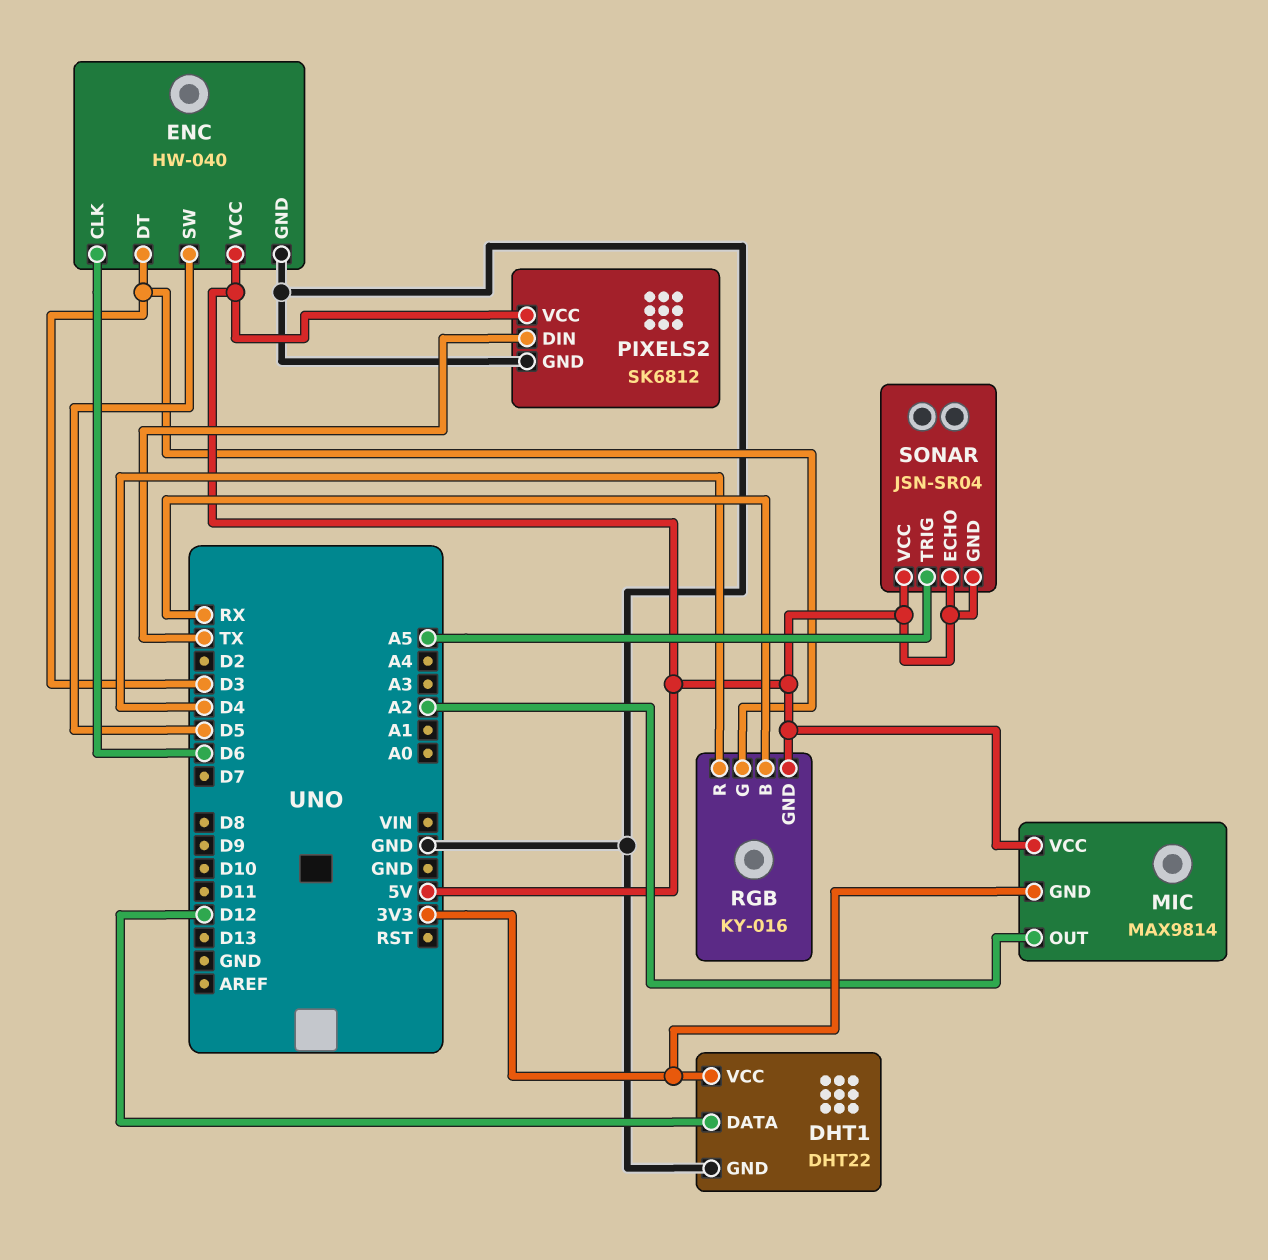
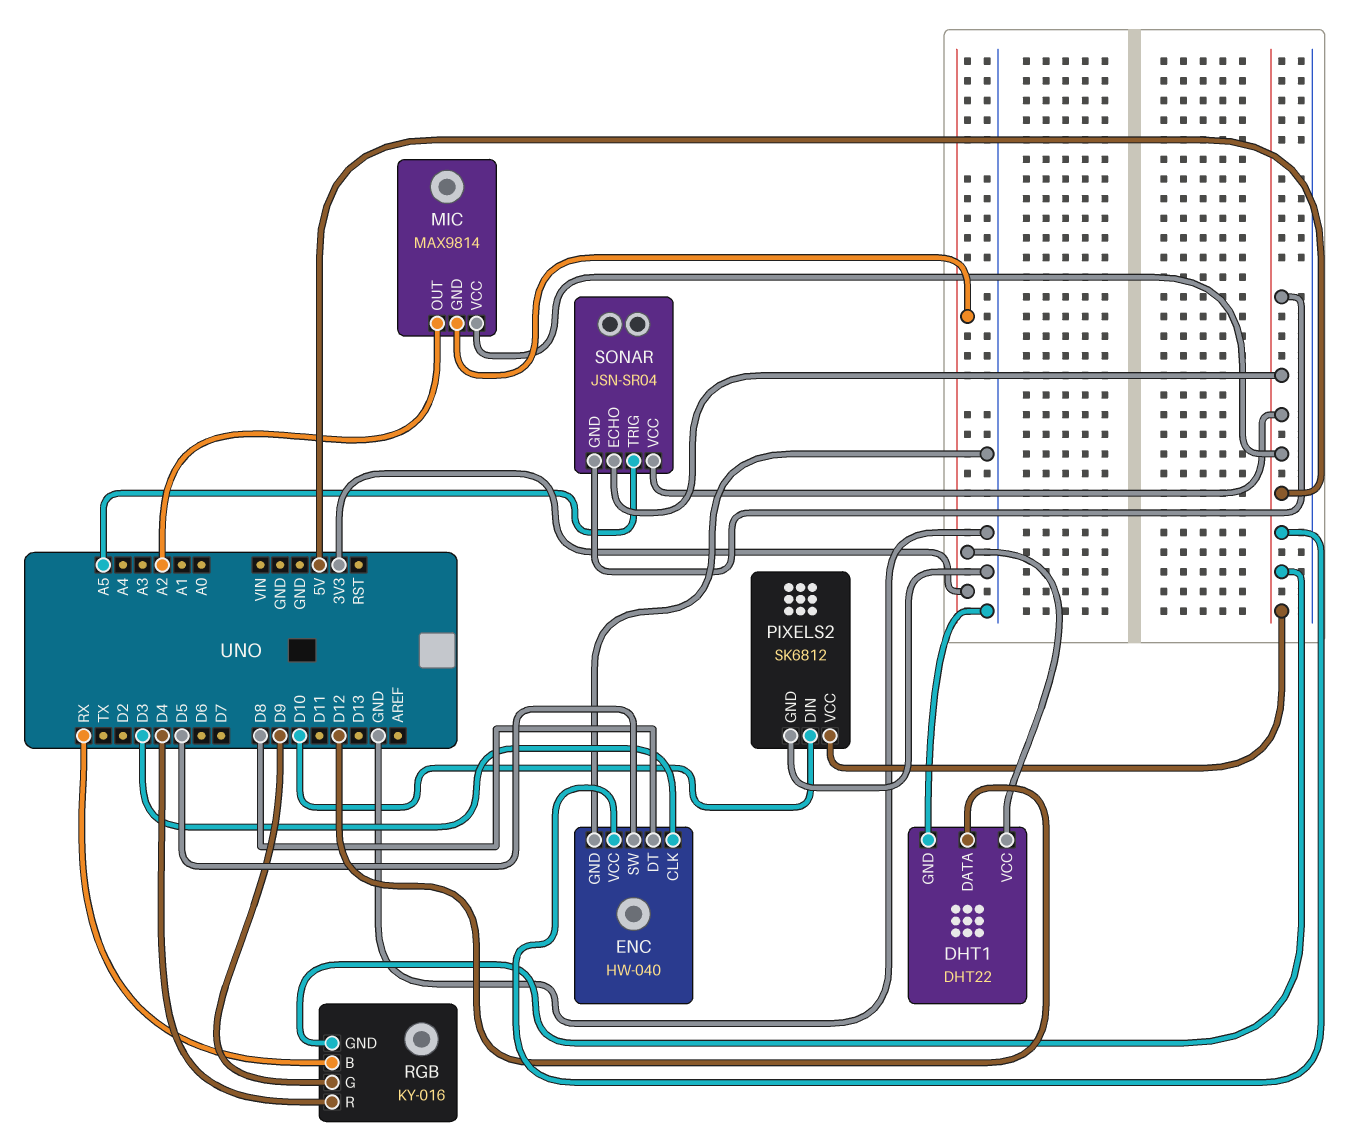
ENC pin CLK: D6 -> D3
ENC pin DT: D3 -> D8
PIXELS2 pin DIN: TX -> D10
RGB pin G: D3 -> D9

